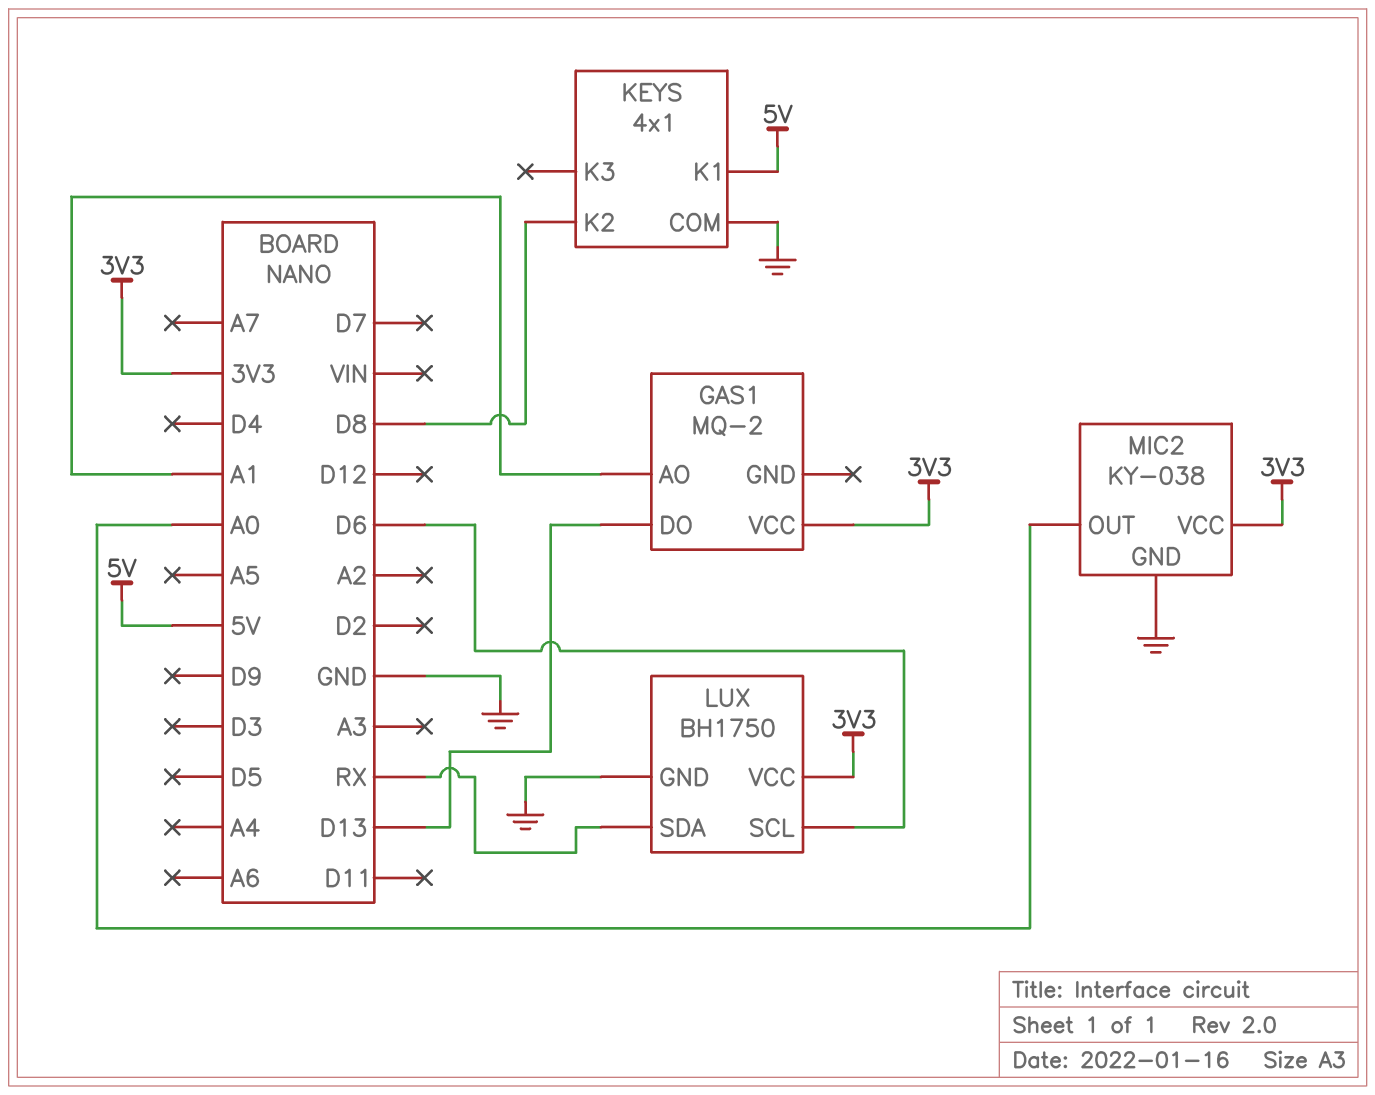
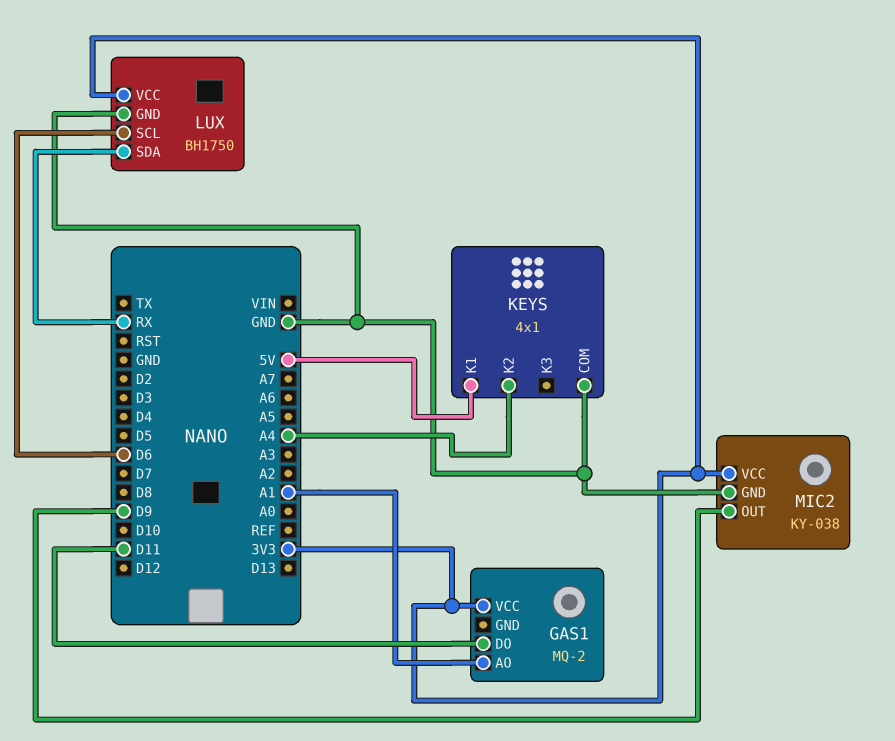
GAS1 pin DO: D13 -> D11
KEYS pin K2: D8 -> A4
MIC2 pin OUT: A0 -> D9

